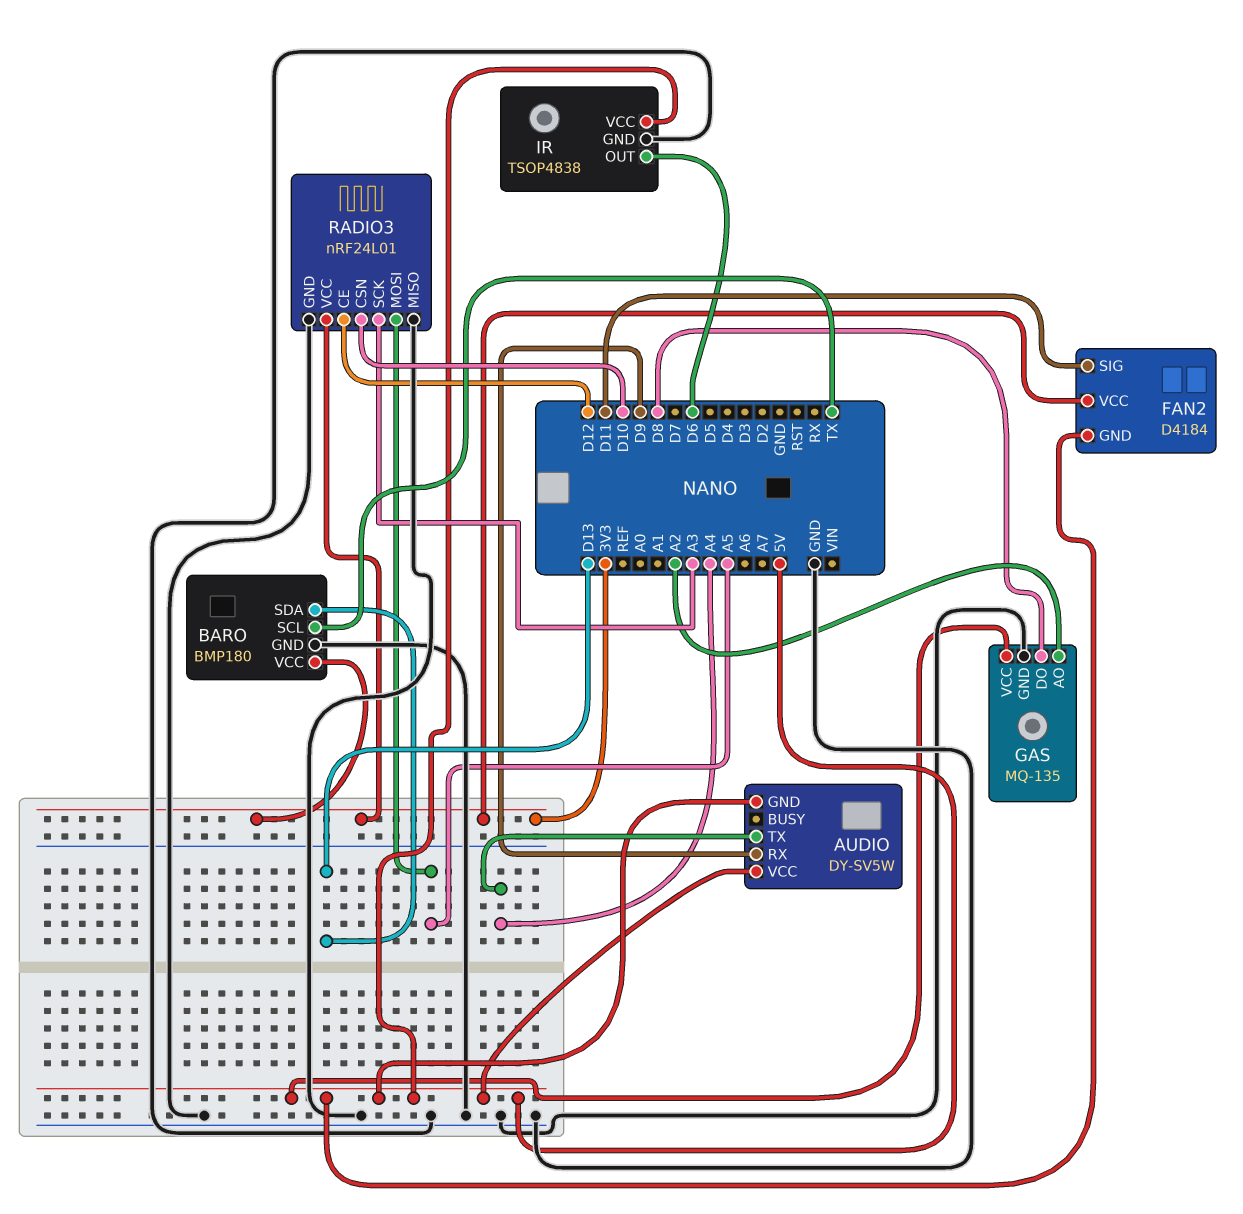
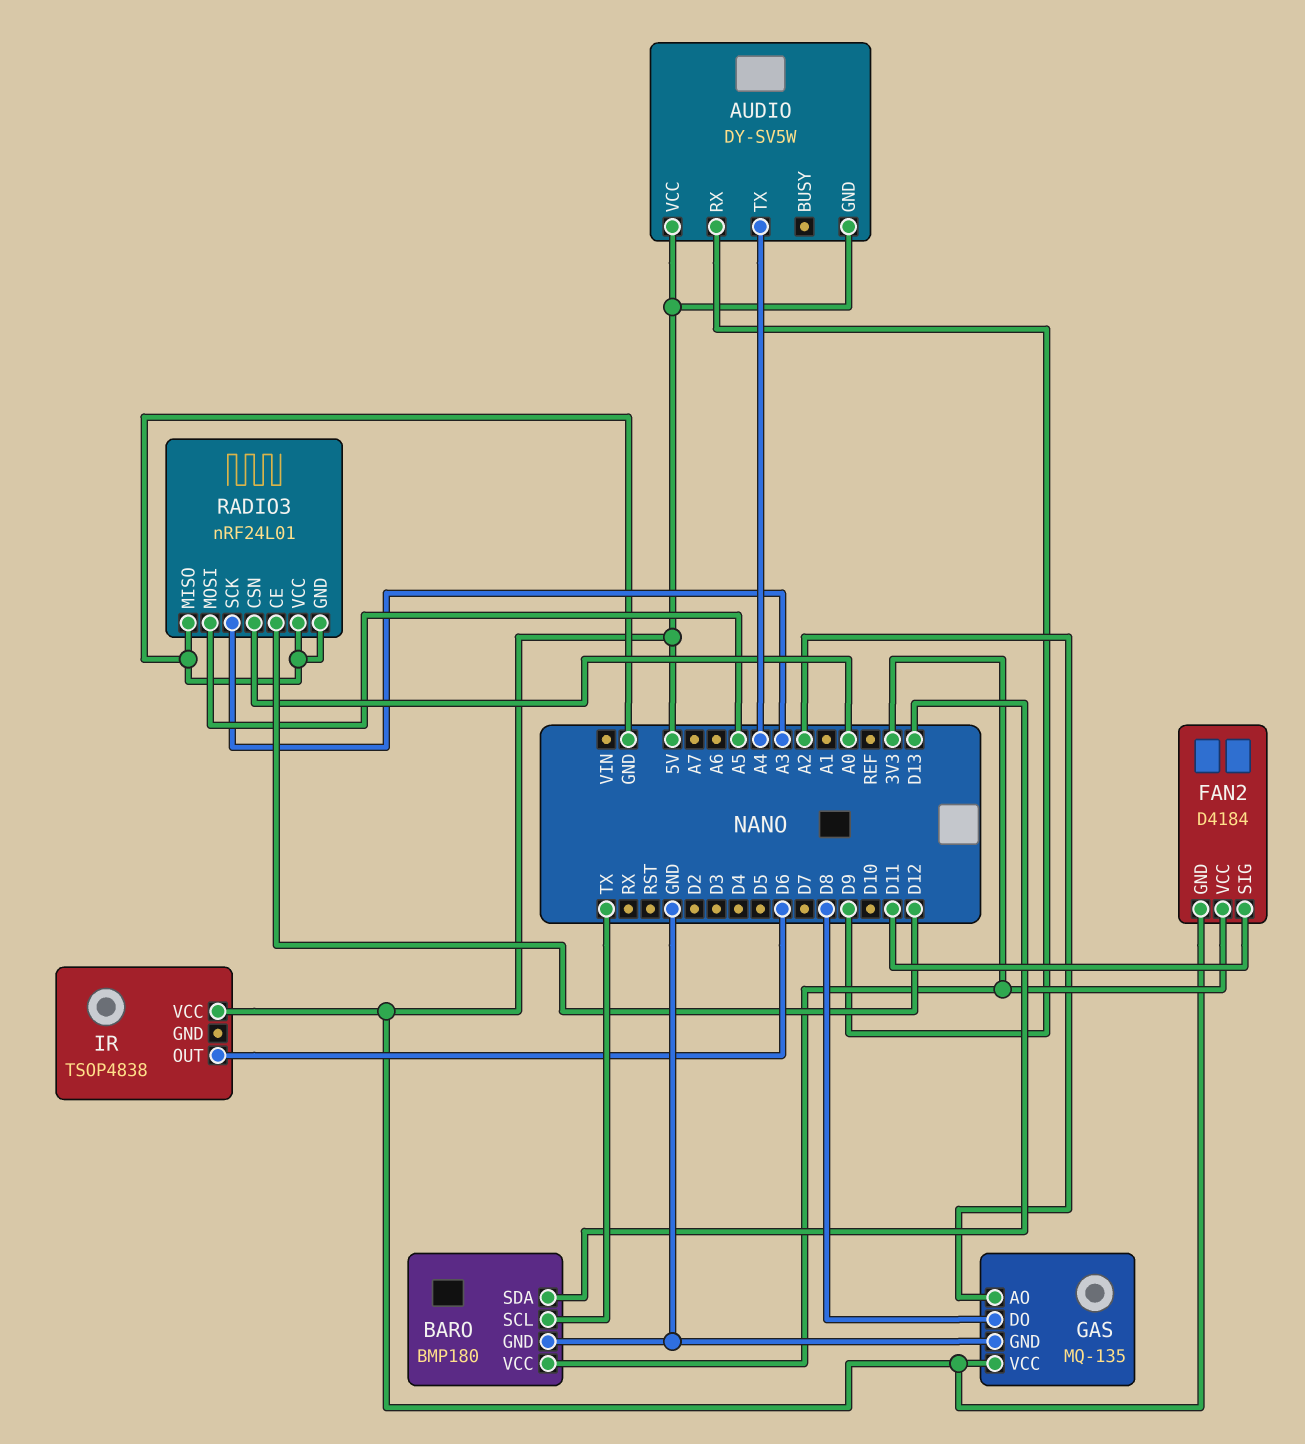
IR pin GND: GND -> none
RADIO3 pin CSN: D10 -> A0
RADIO3 pin VCC: 3V3 -> GND

